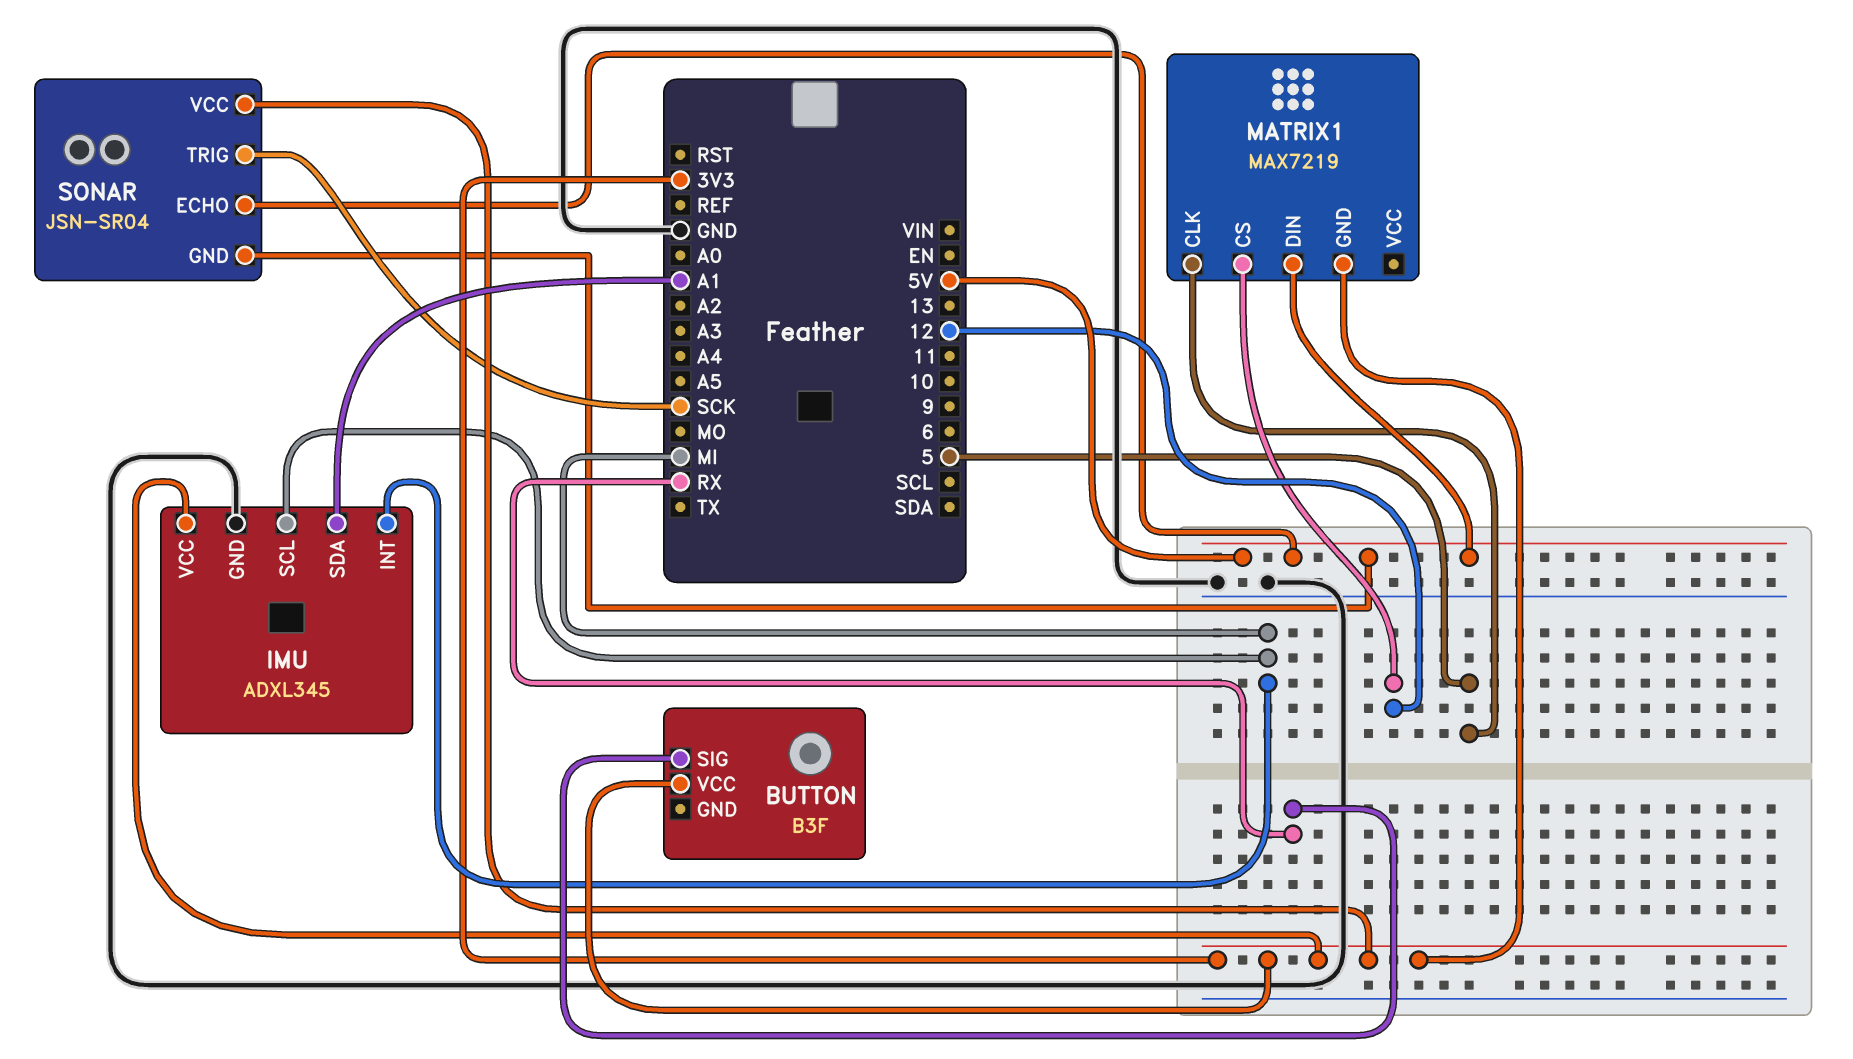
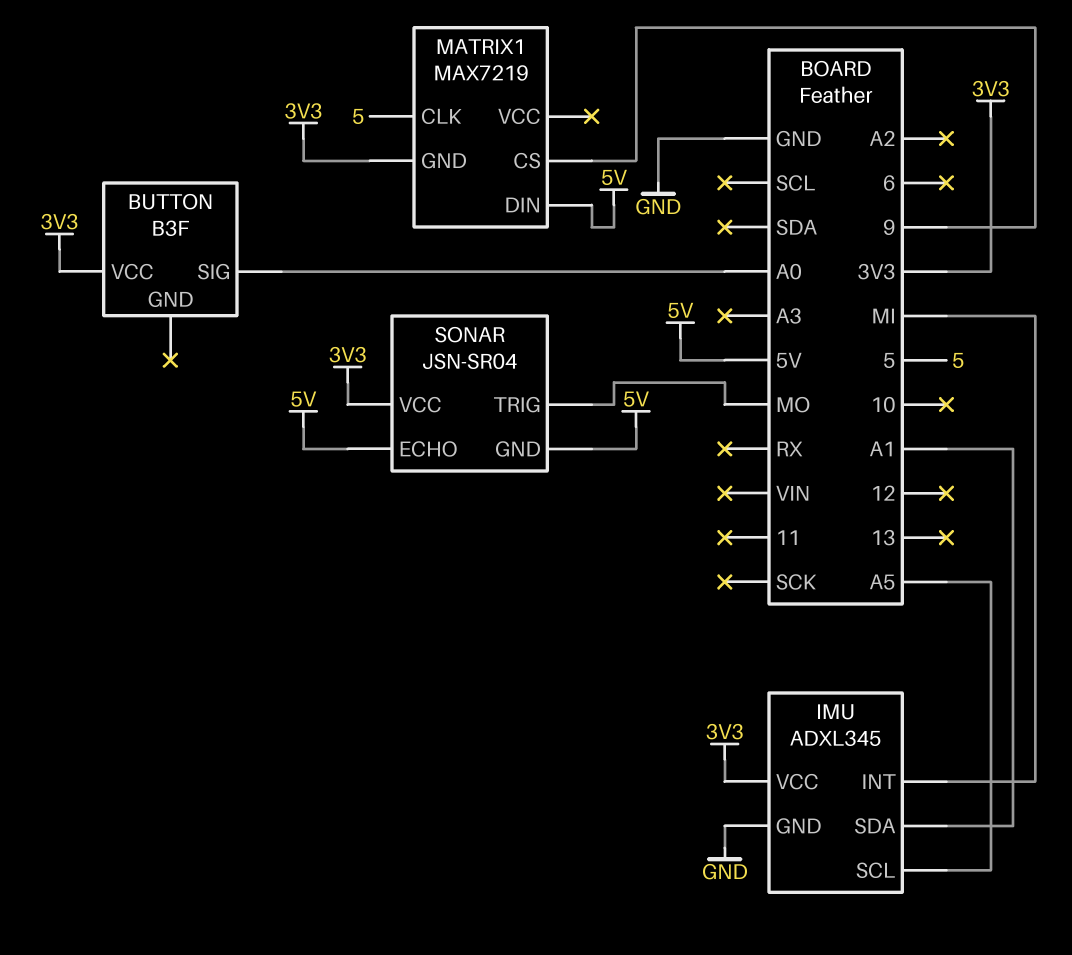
BUTTON pin SIG: RX -> A0
IMU pin SCL: MI -> A5
MATRIX1 pin CS: 12 -> 9
SONAR pin TRIG: SCK -> MO

